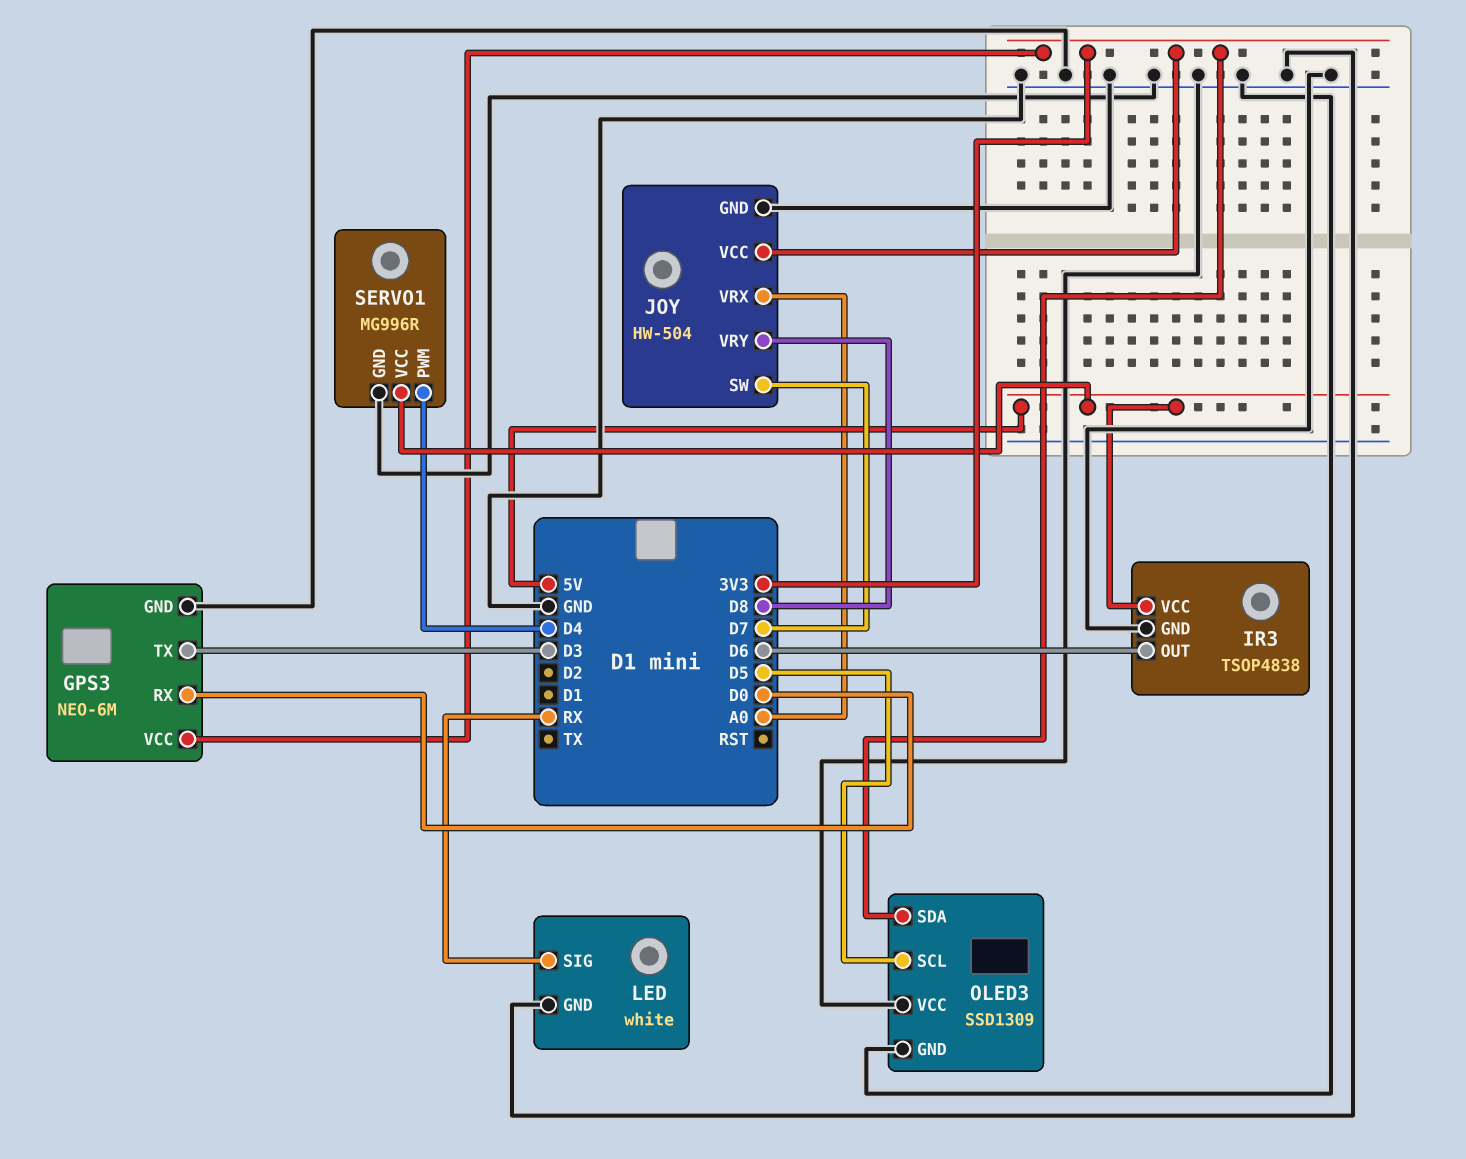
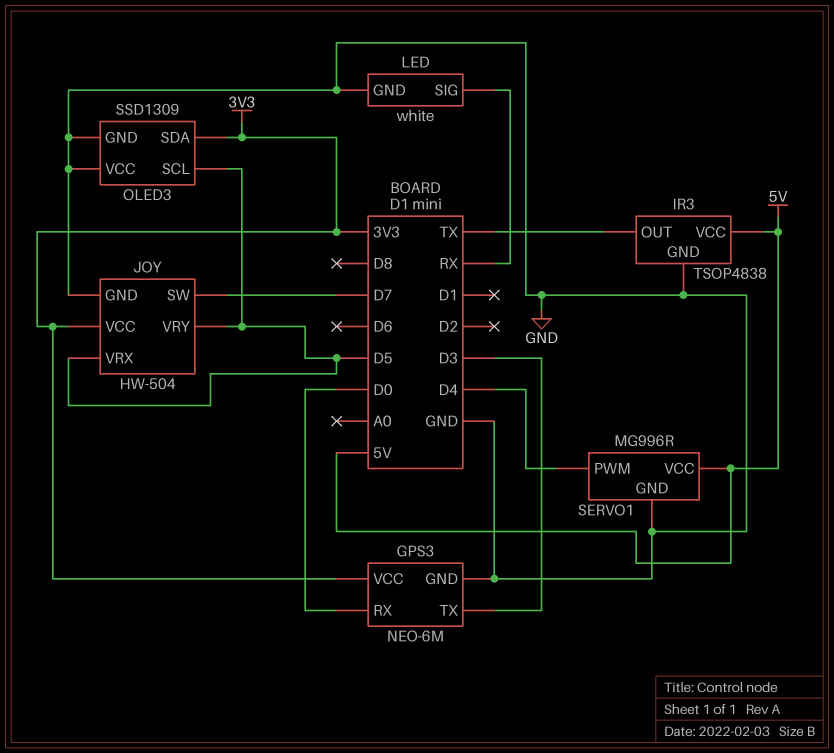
IR3 pin OUT: D6 -> TX
JOY pin VRX: A0 -> D5
JOY pin VRY: D8 -> D5

